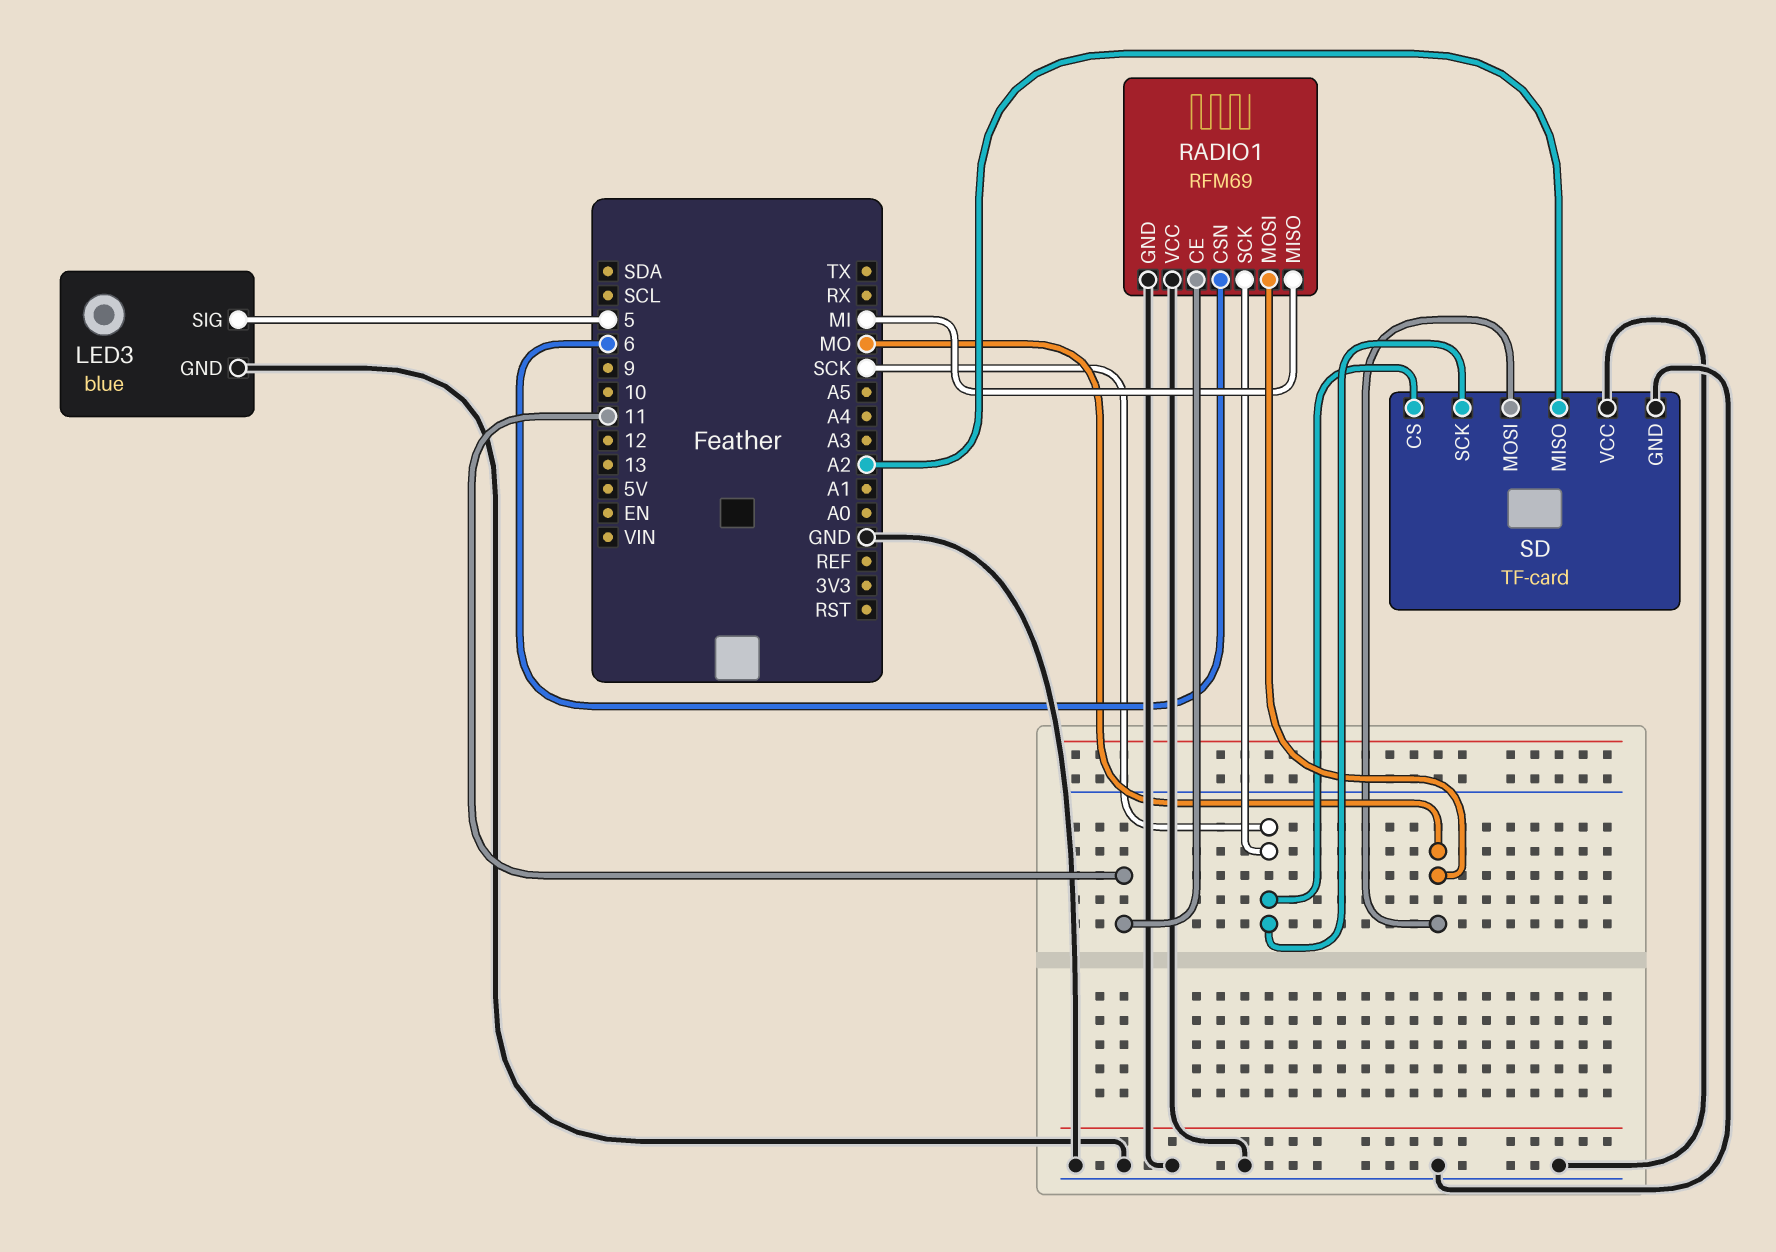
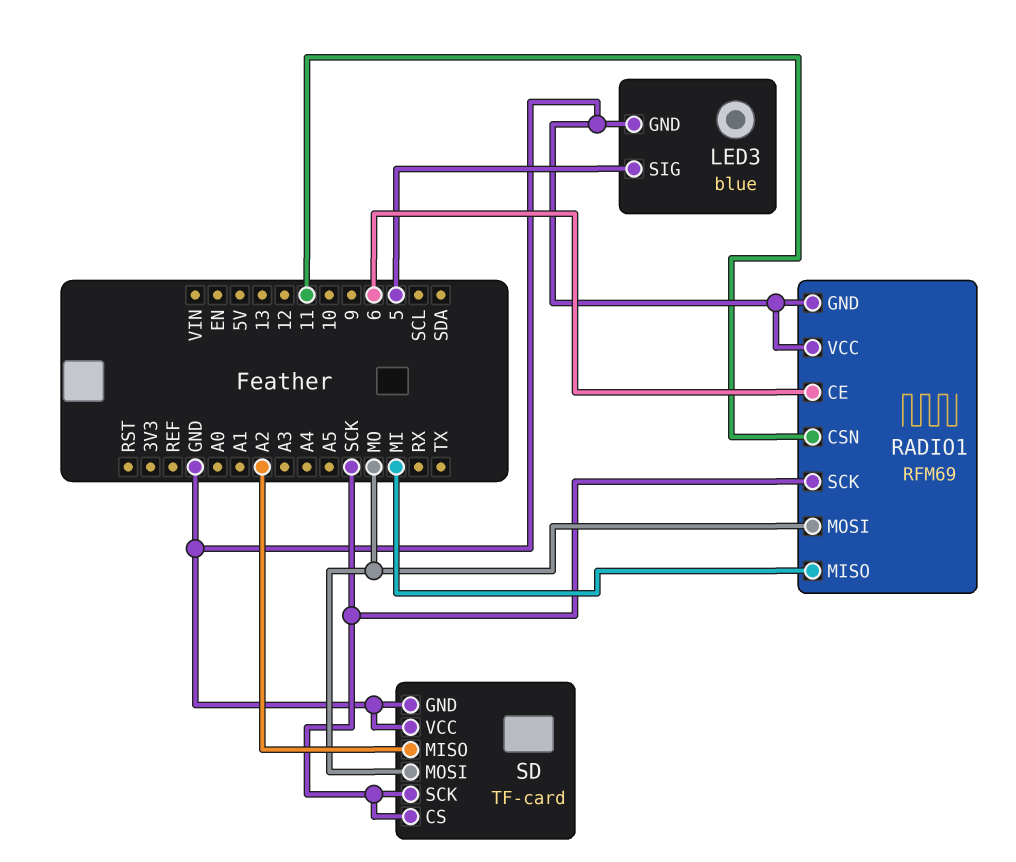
RADIO1 pin CE: 11 -> 6
RADIO1 pin CSN: 6 -> 11

